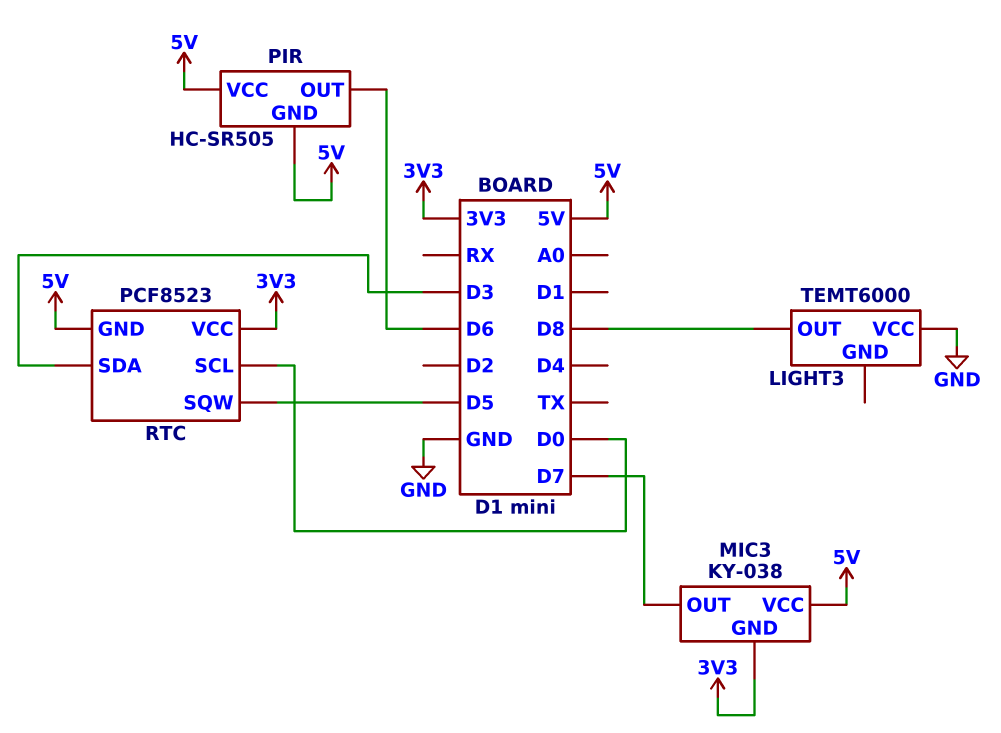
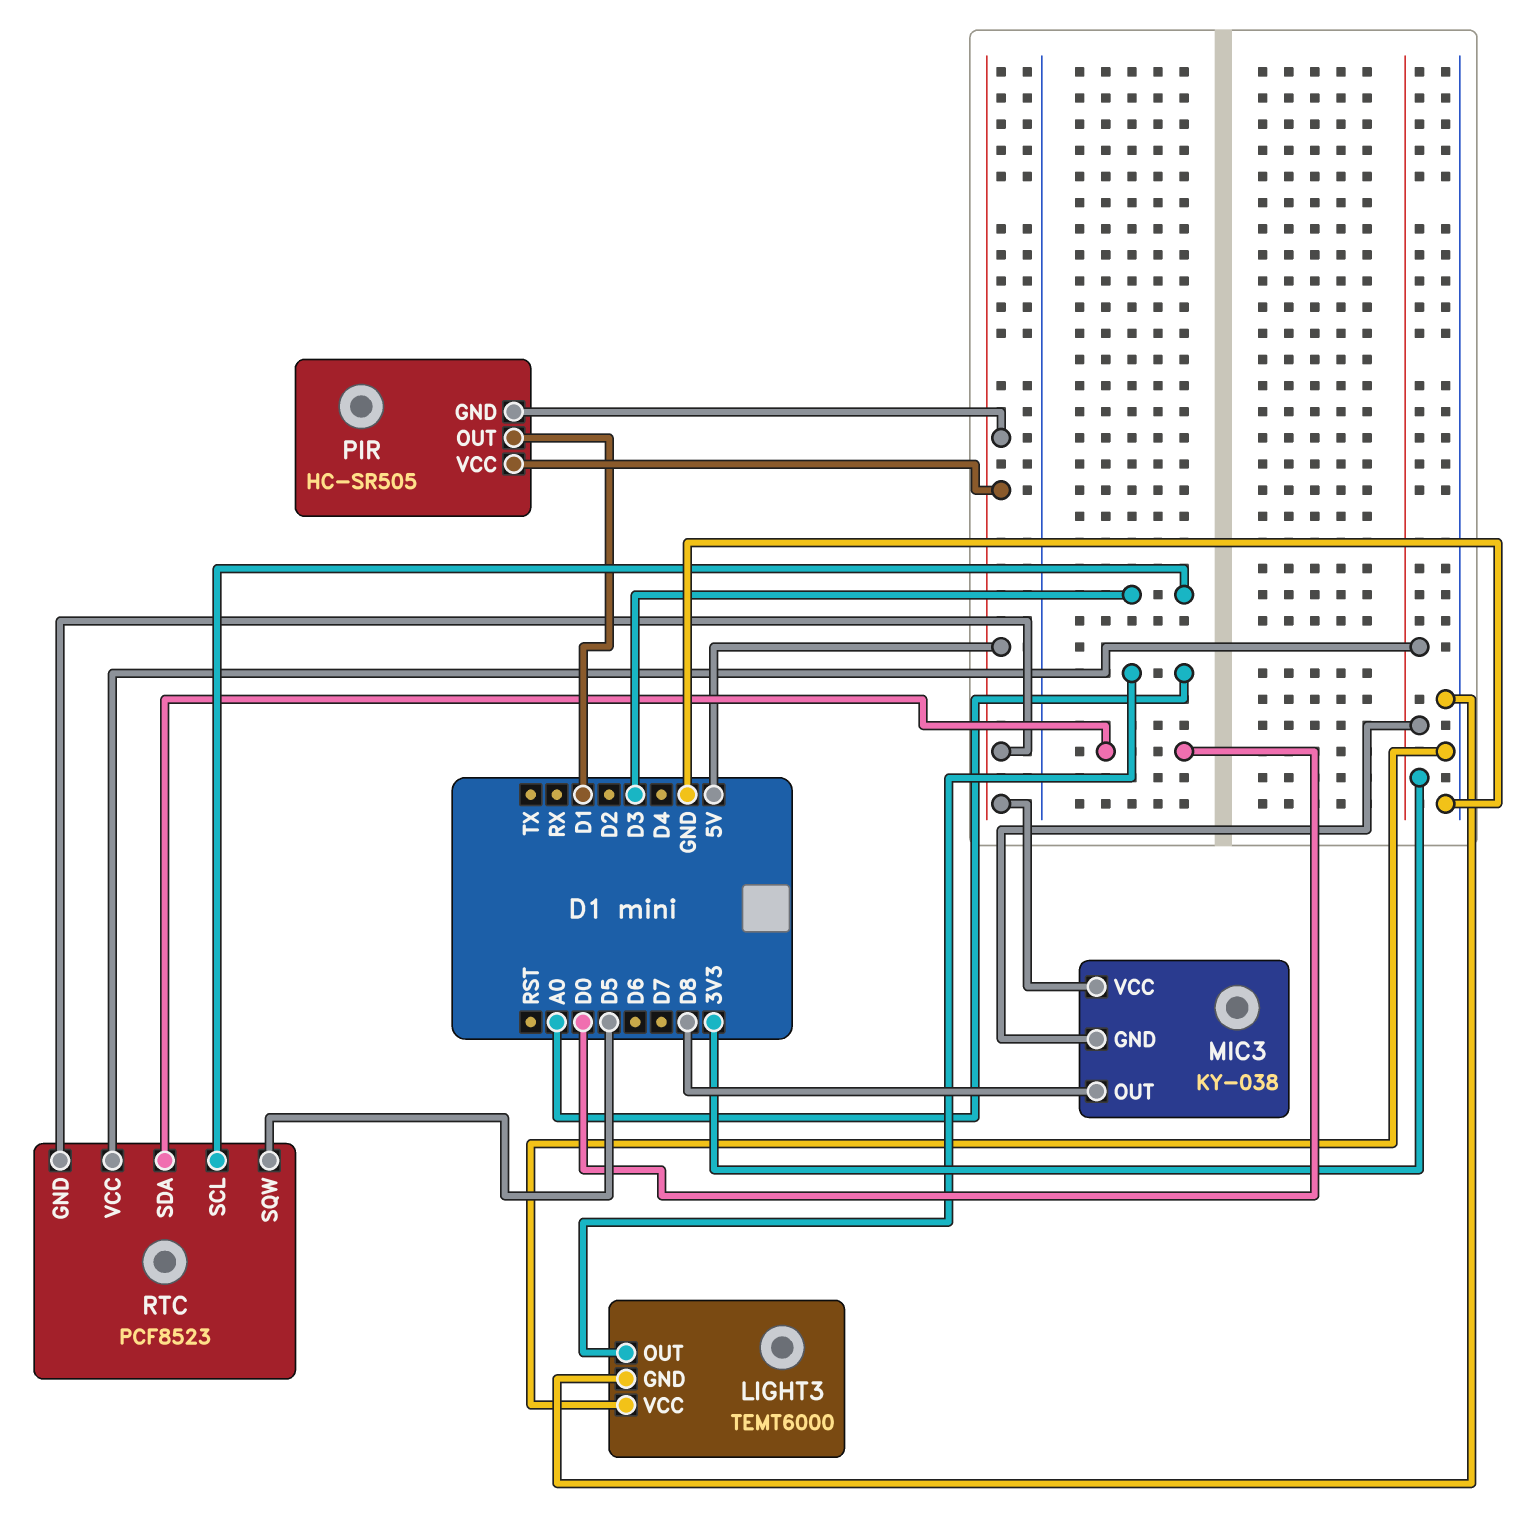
LIGHT3 pin GND: none -> GND
LIGHT3 pin OUT: D8 -> A0
MIC3 pin OUT: D7 -> D8
PIR pin OUT: D6 -> D1
RTC pin SCL: D0 -> D3
RTC pin SDA: D3 -> D0

